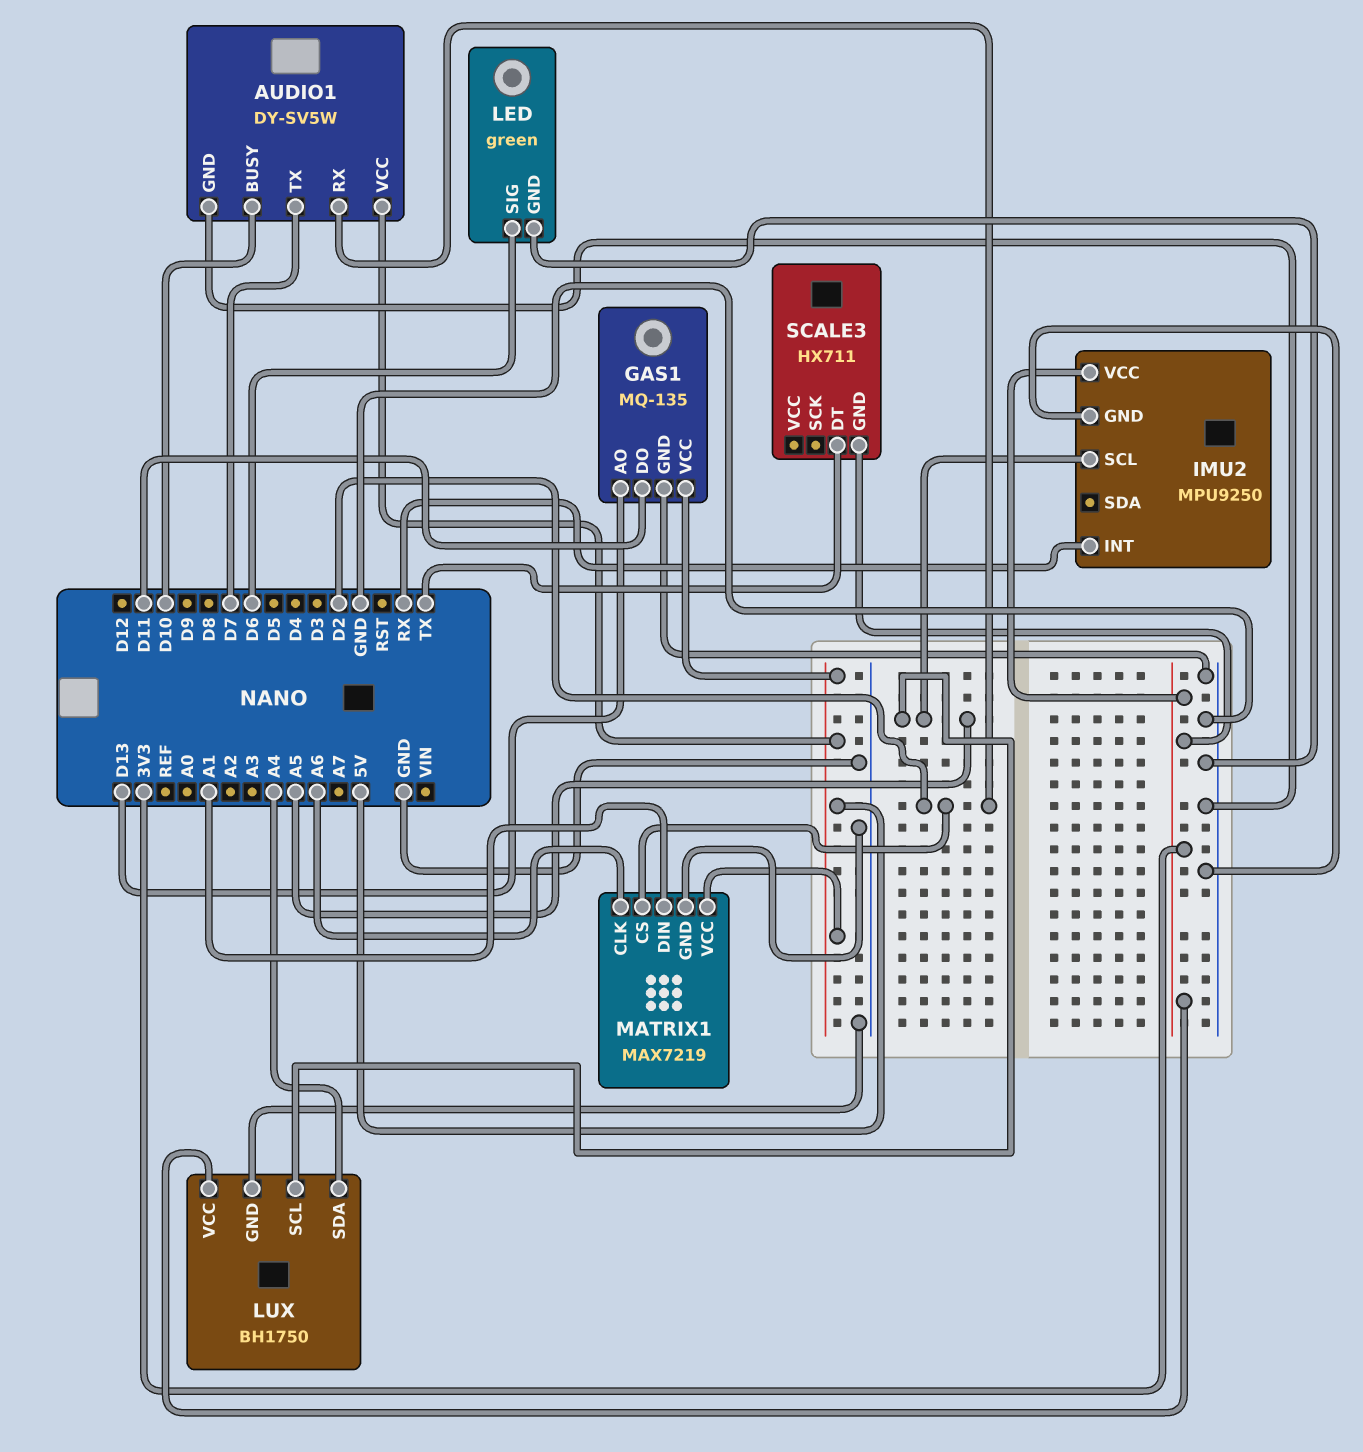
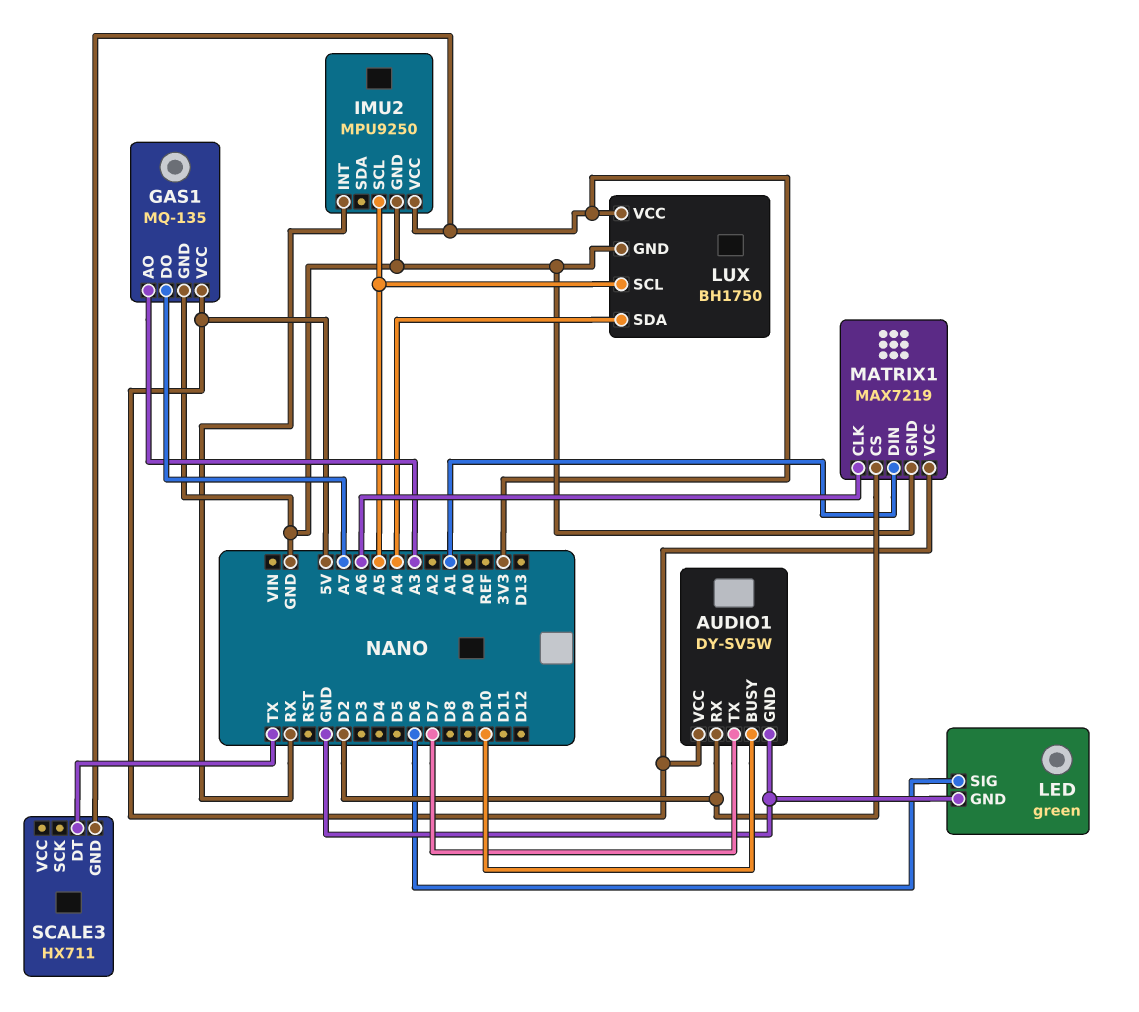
GAS1 pin AO: D13 -> A3
GAS1 pin DO: D11 -> A7

